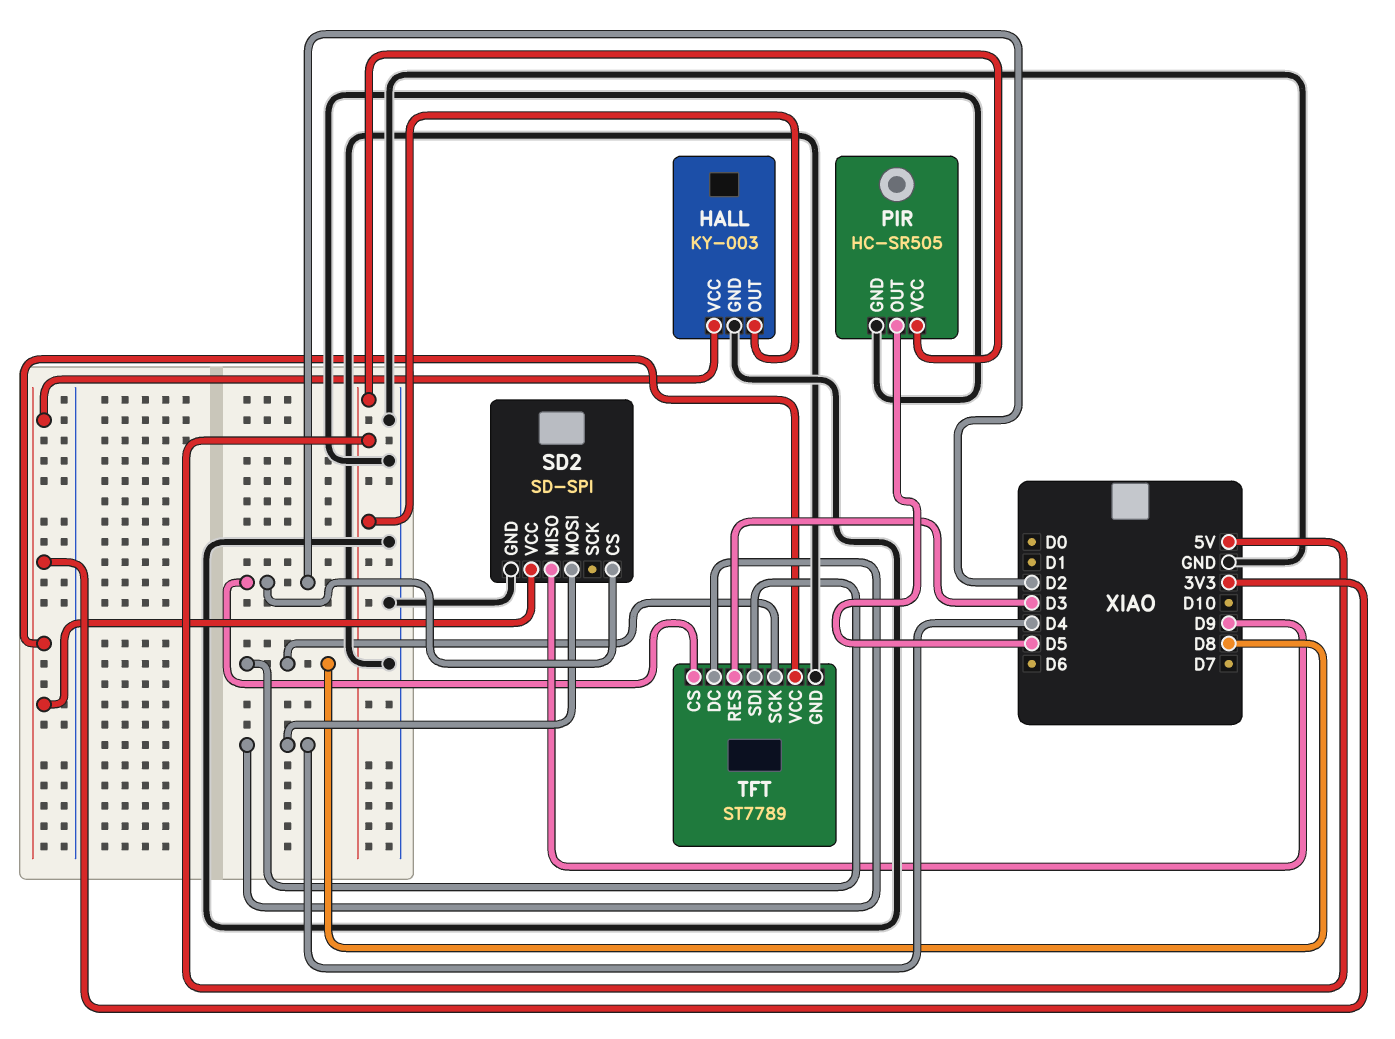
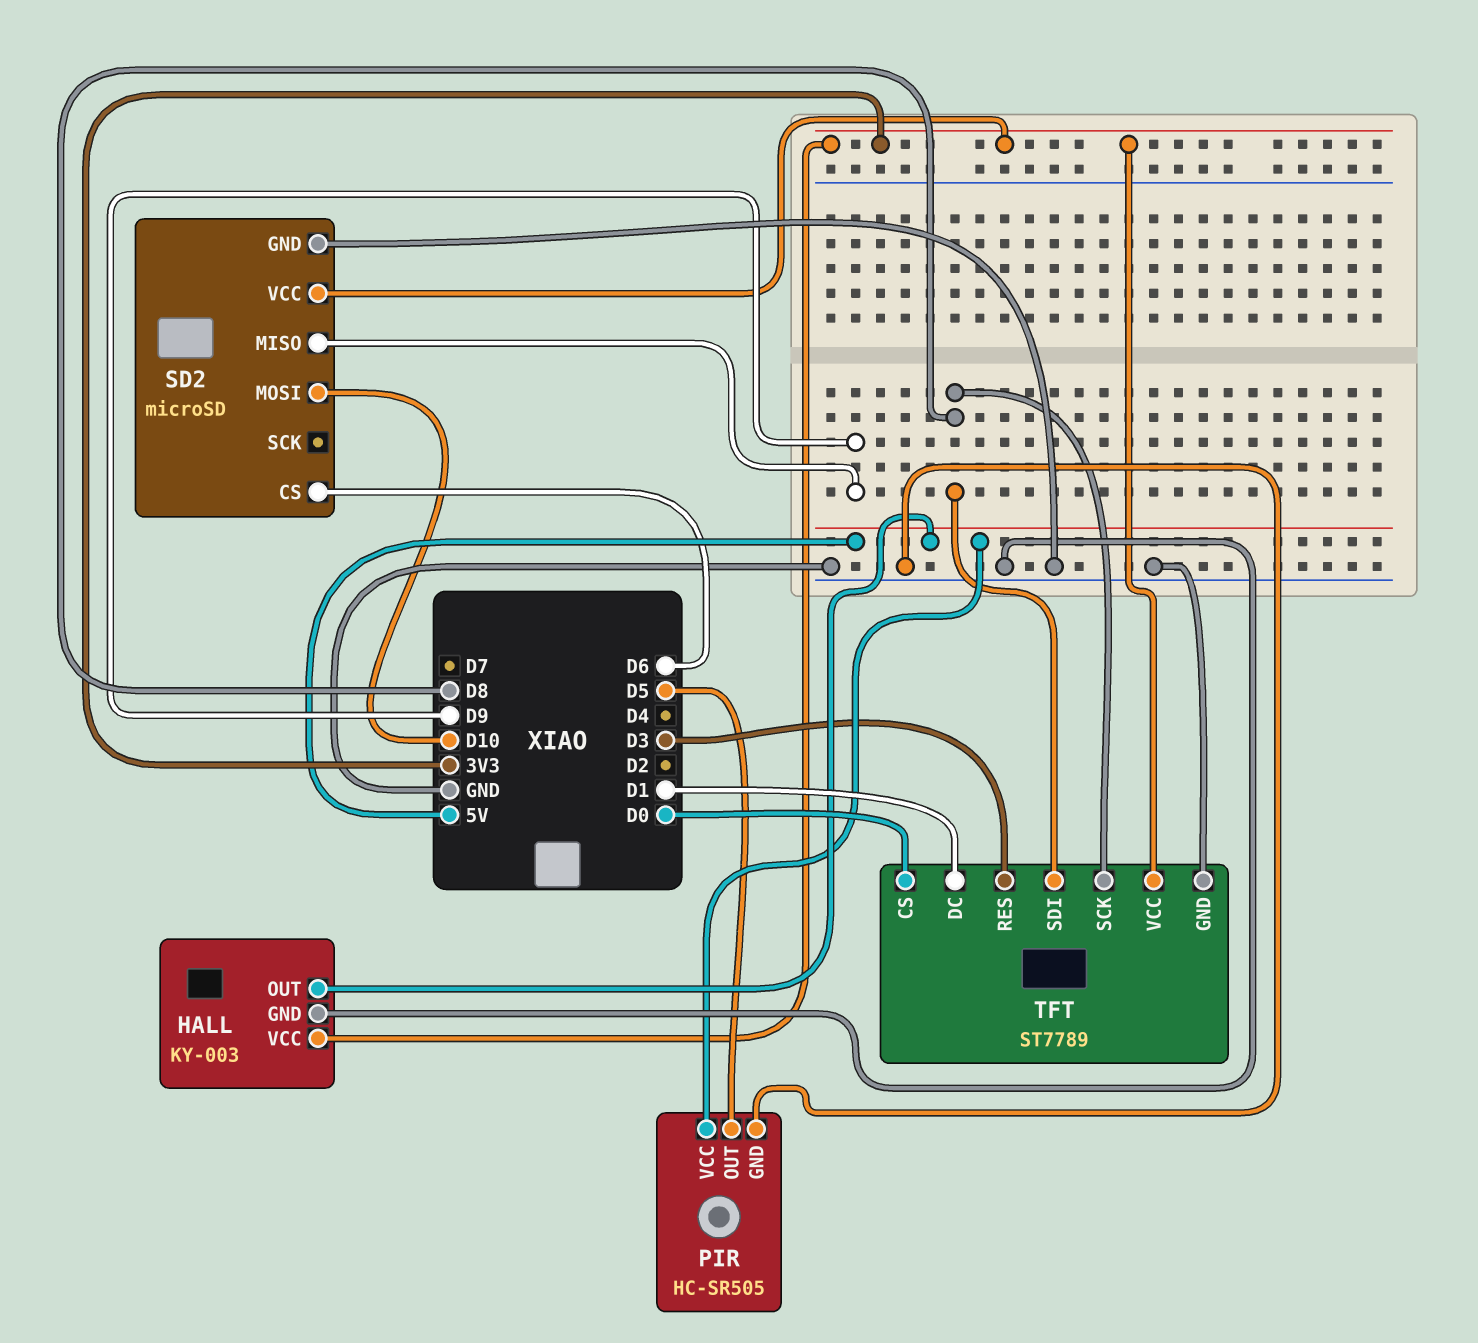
SD2: SD-SPI -> microSD
SD2 pin CS: D2 -> D6
SD2 pin MOSI: D4 -> D10
TFT pin CS: D2 -> D0
TFT pin DC: D4 -> D1

